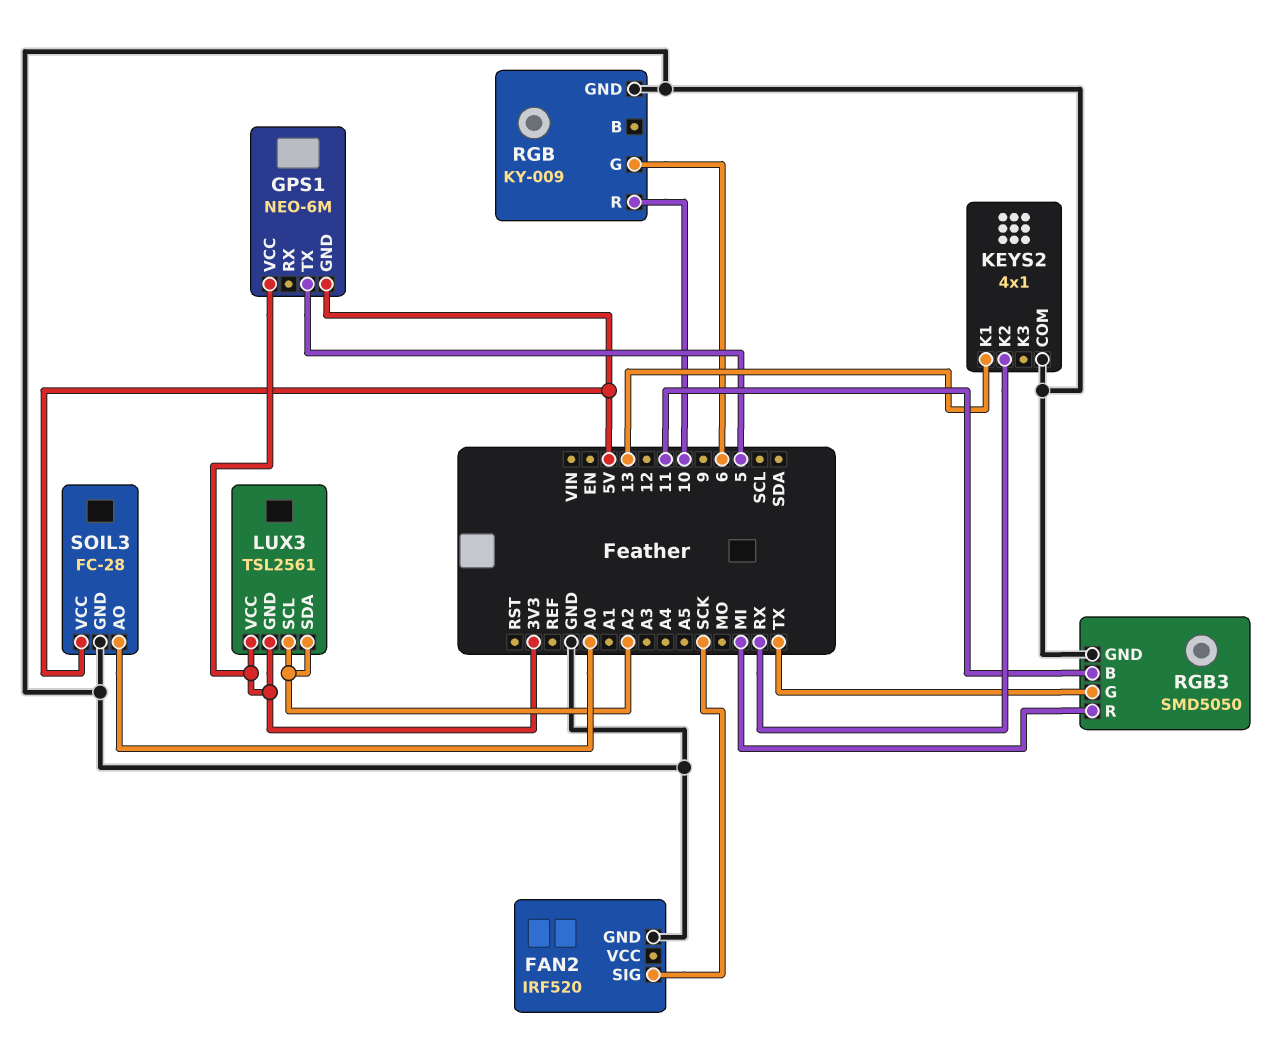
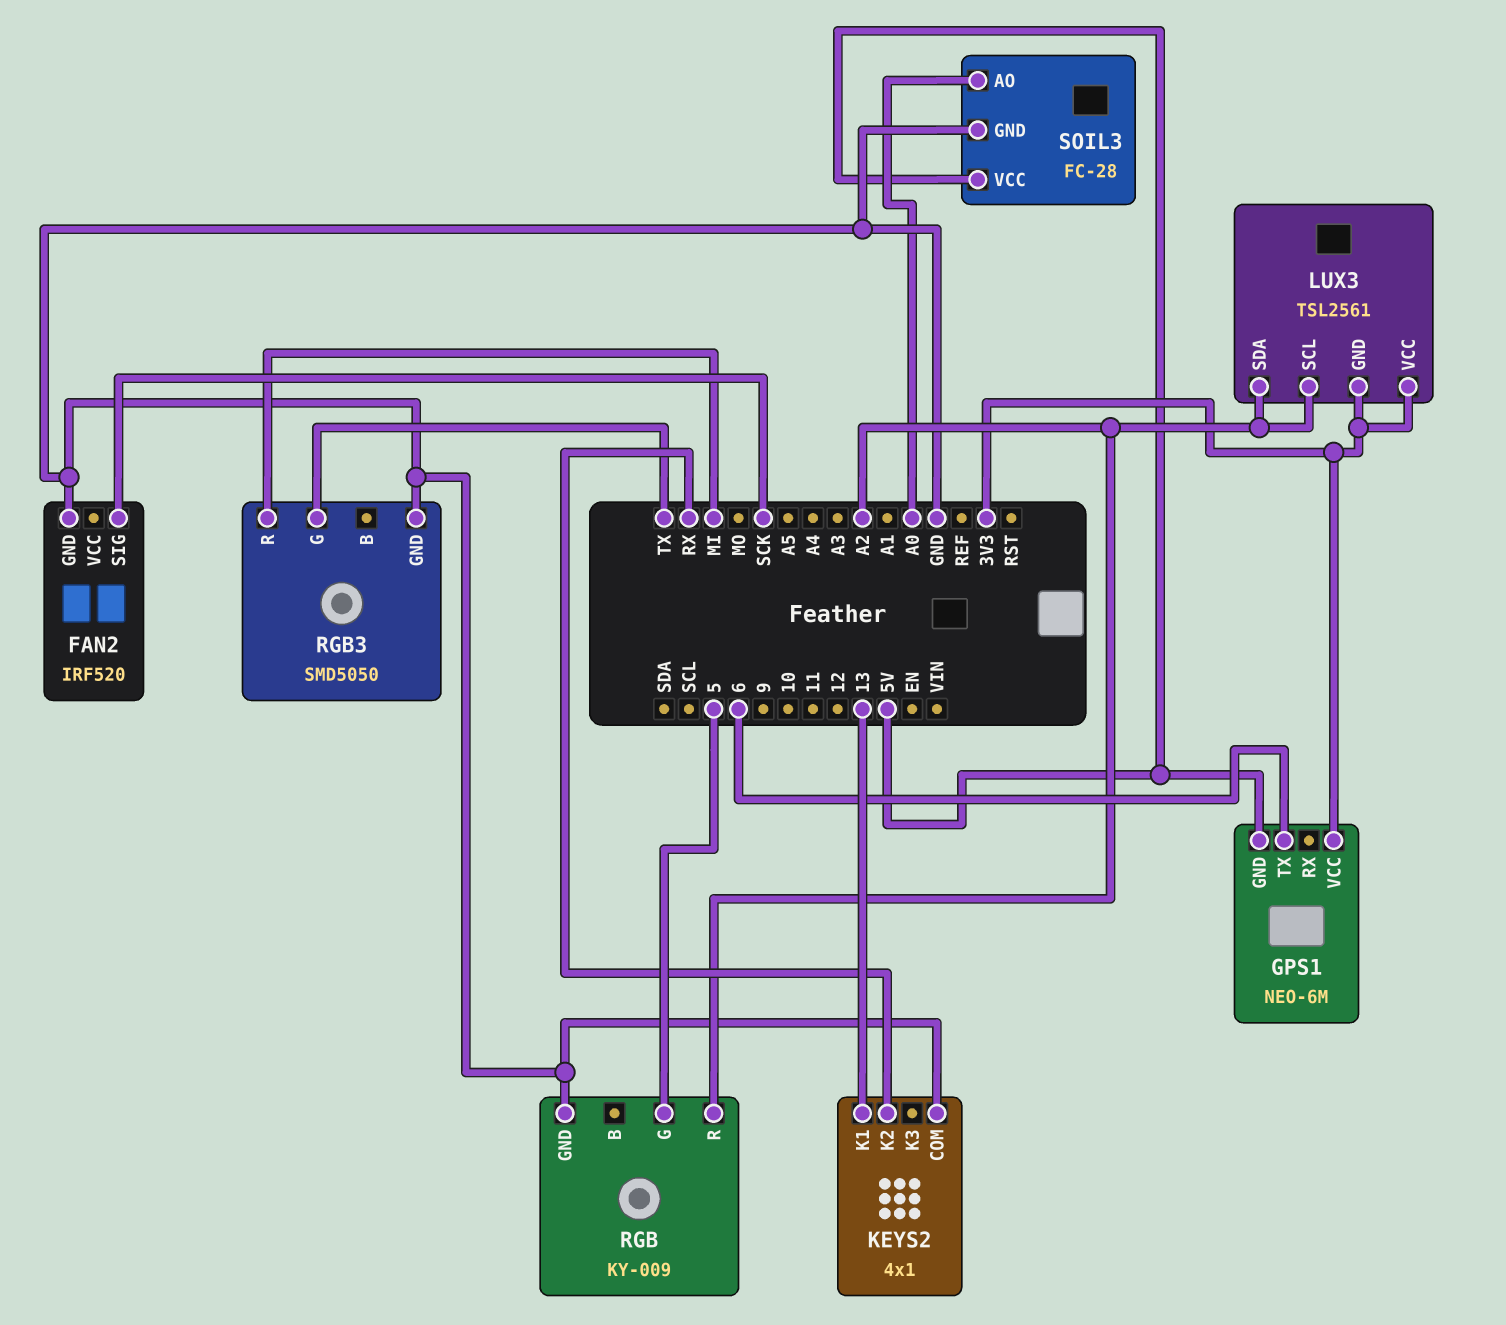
GPS1 pin TX: 5 -> 6
RGB pin G: 6 -> 5
RGB pin R: 10 -> A2
RGB3 pin B: 11 -> none

